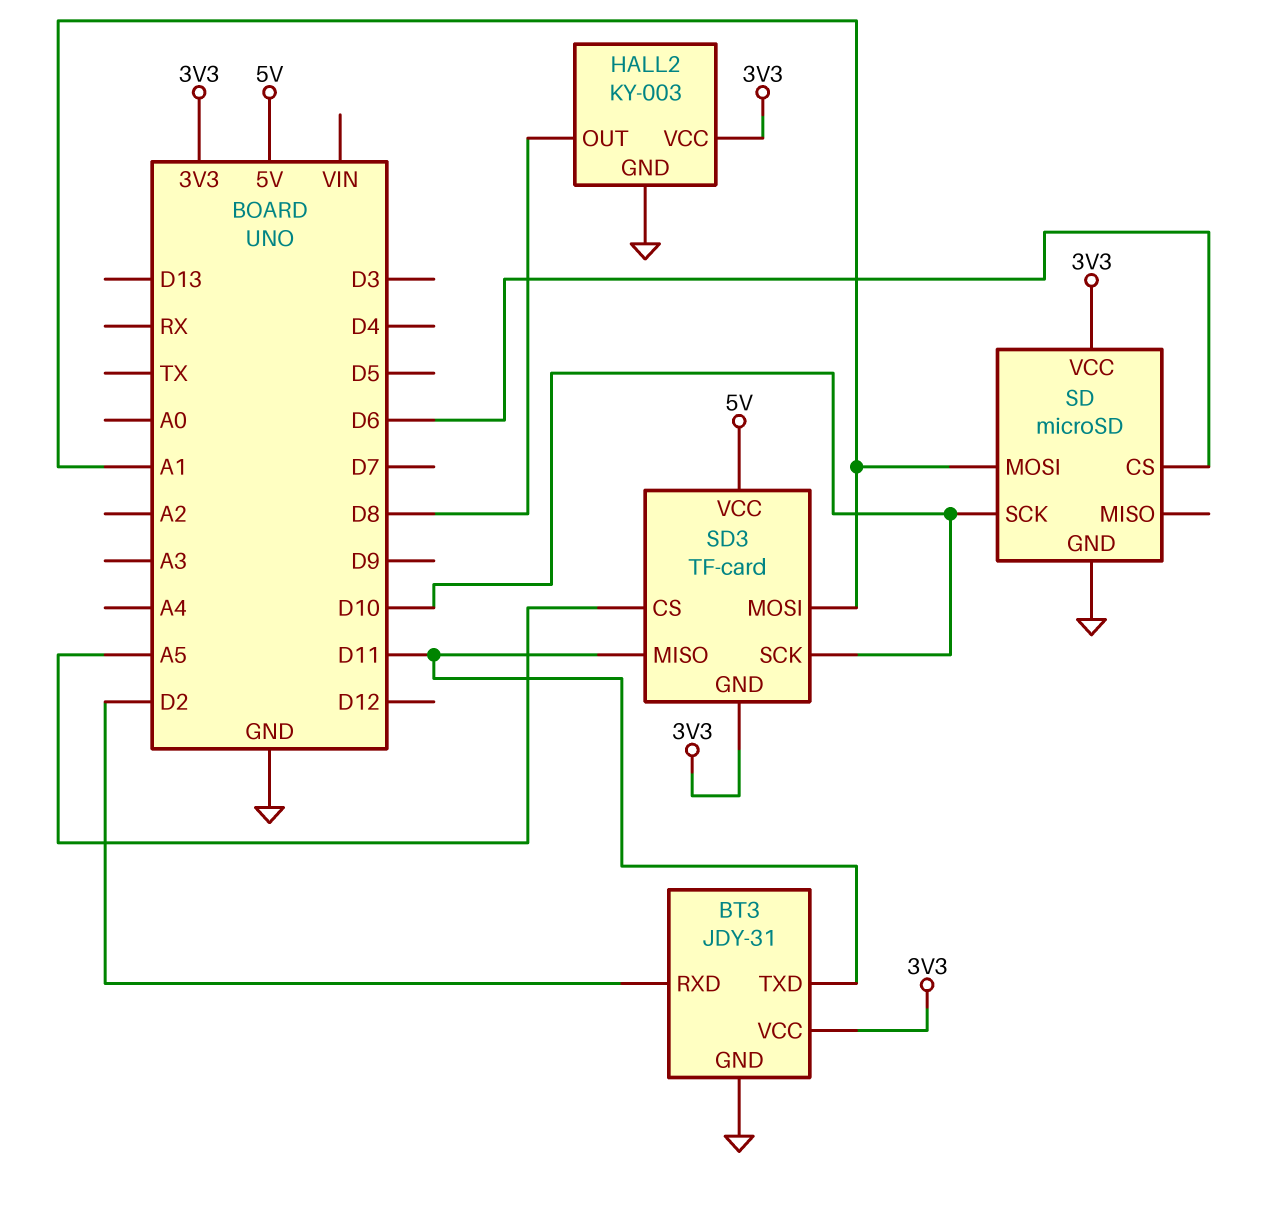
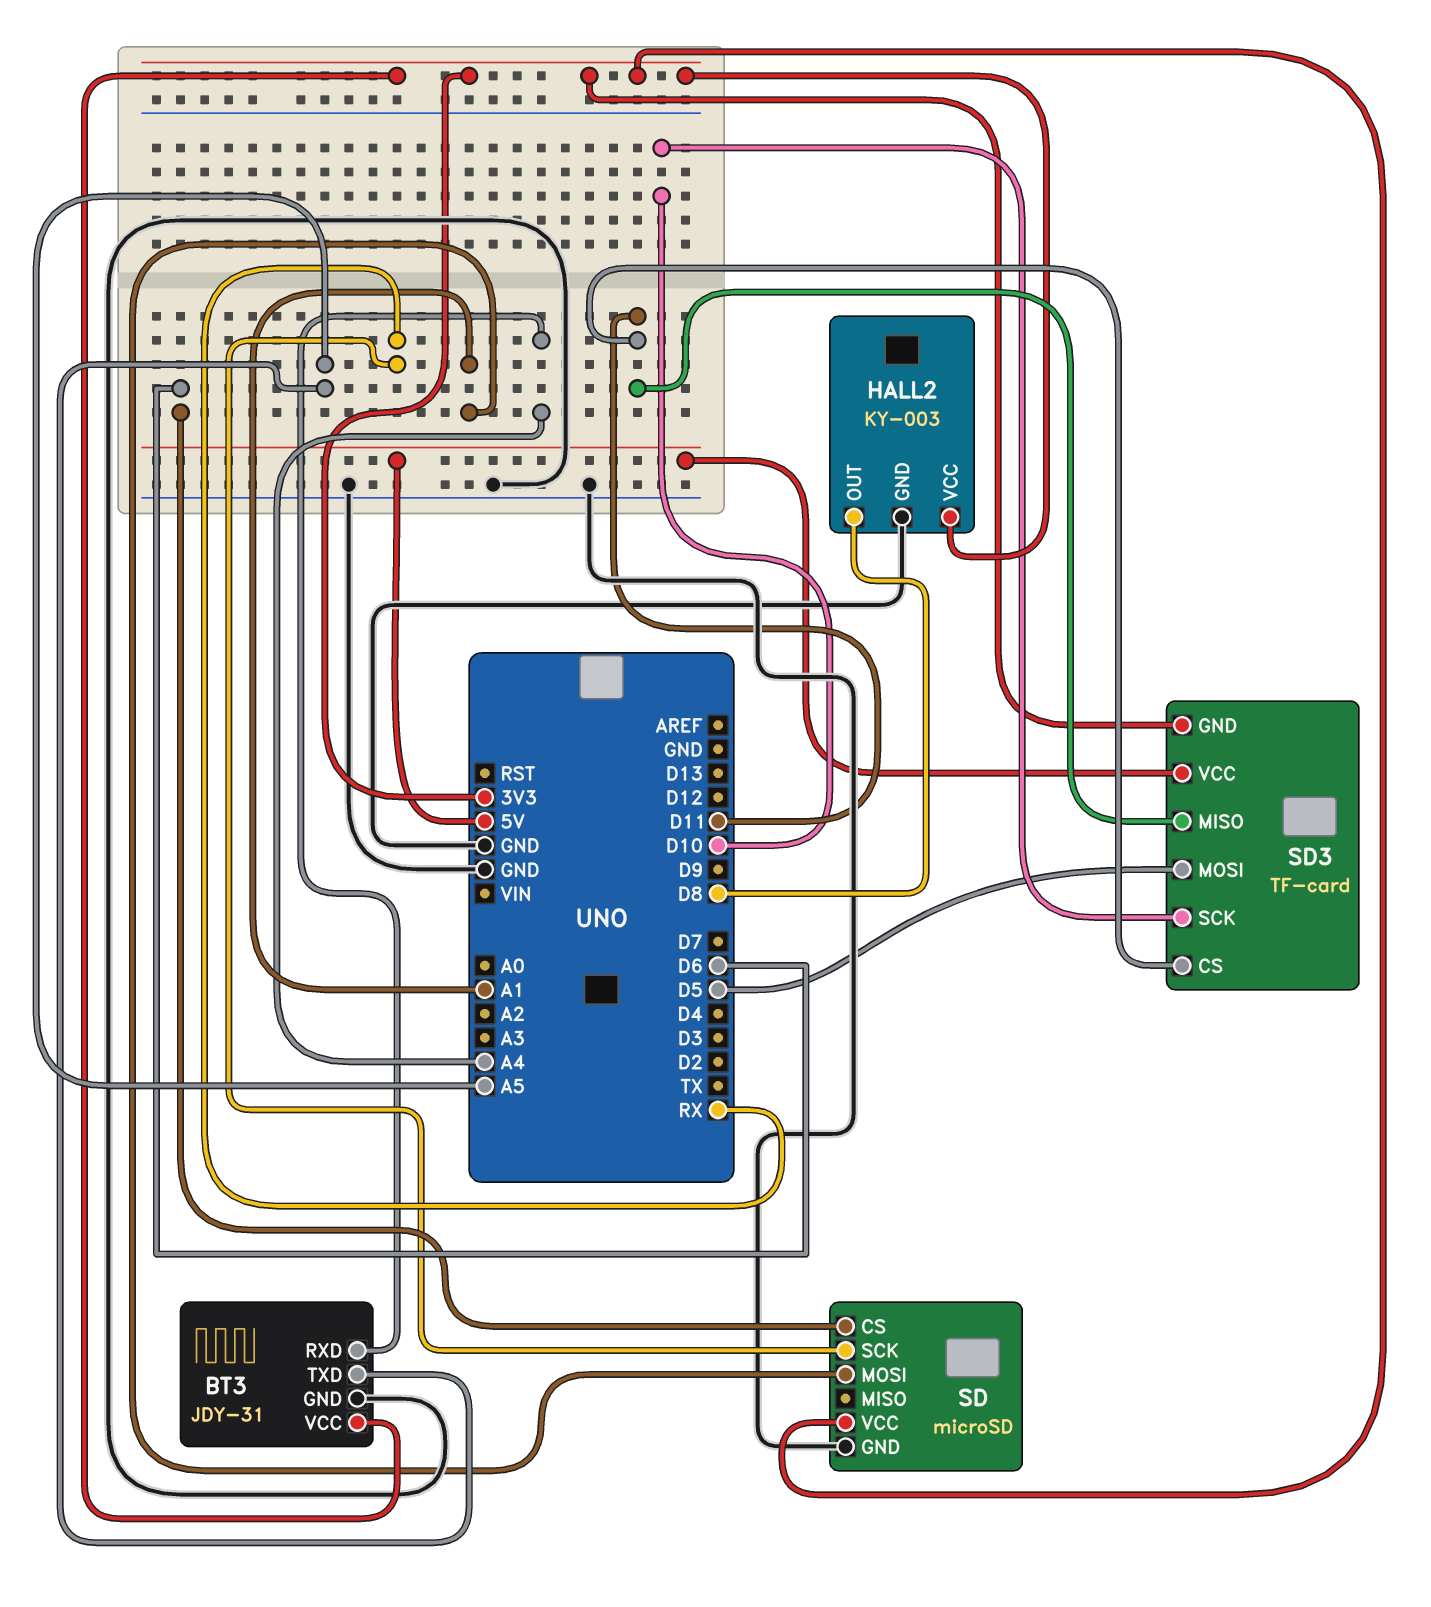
BT3 pin RXD: D2 -> A4
BT3 pin TXD: D11 -> A5
SD pin SCK: D10 -> RX
SD3 pin CS: A5 -> D11
SD3 pin MOSI: A1 -> D5

